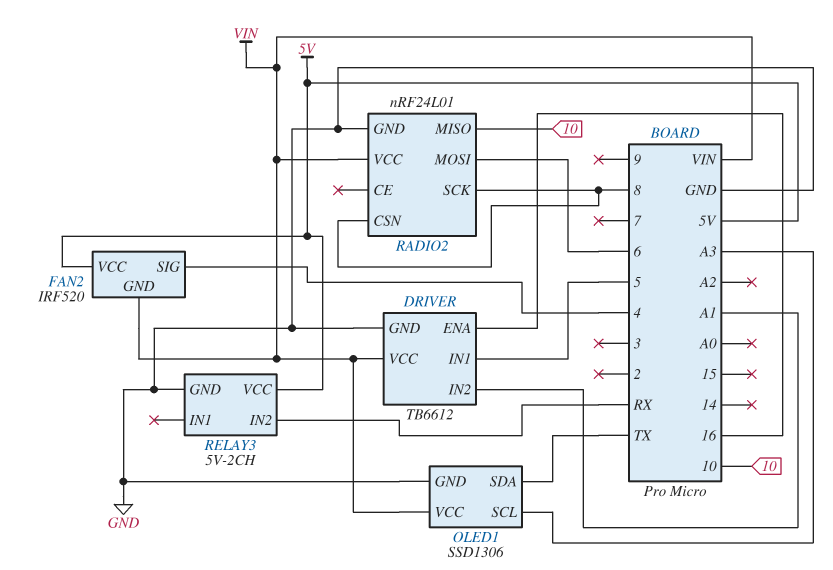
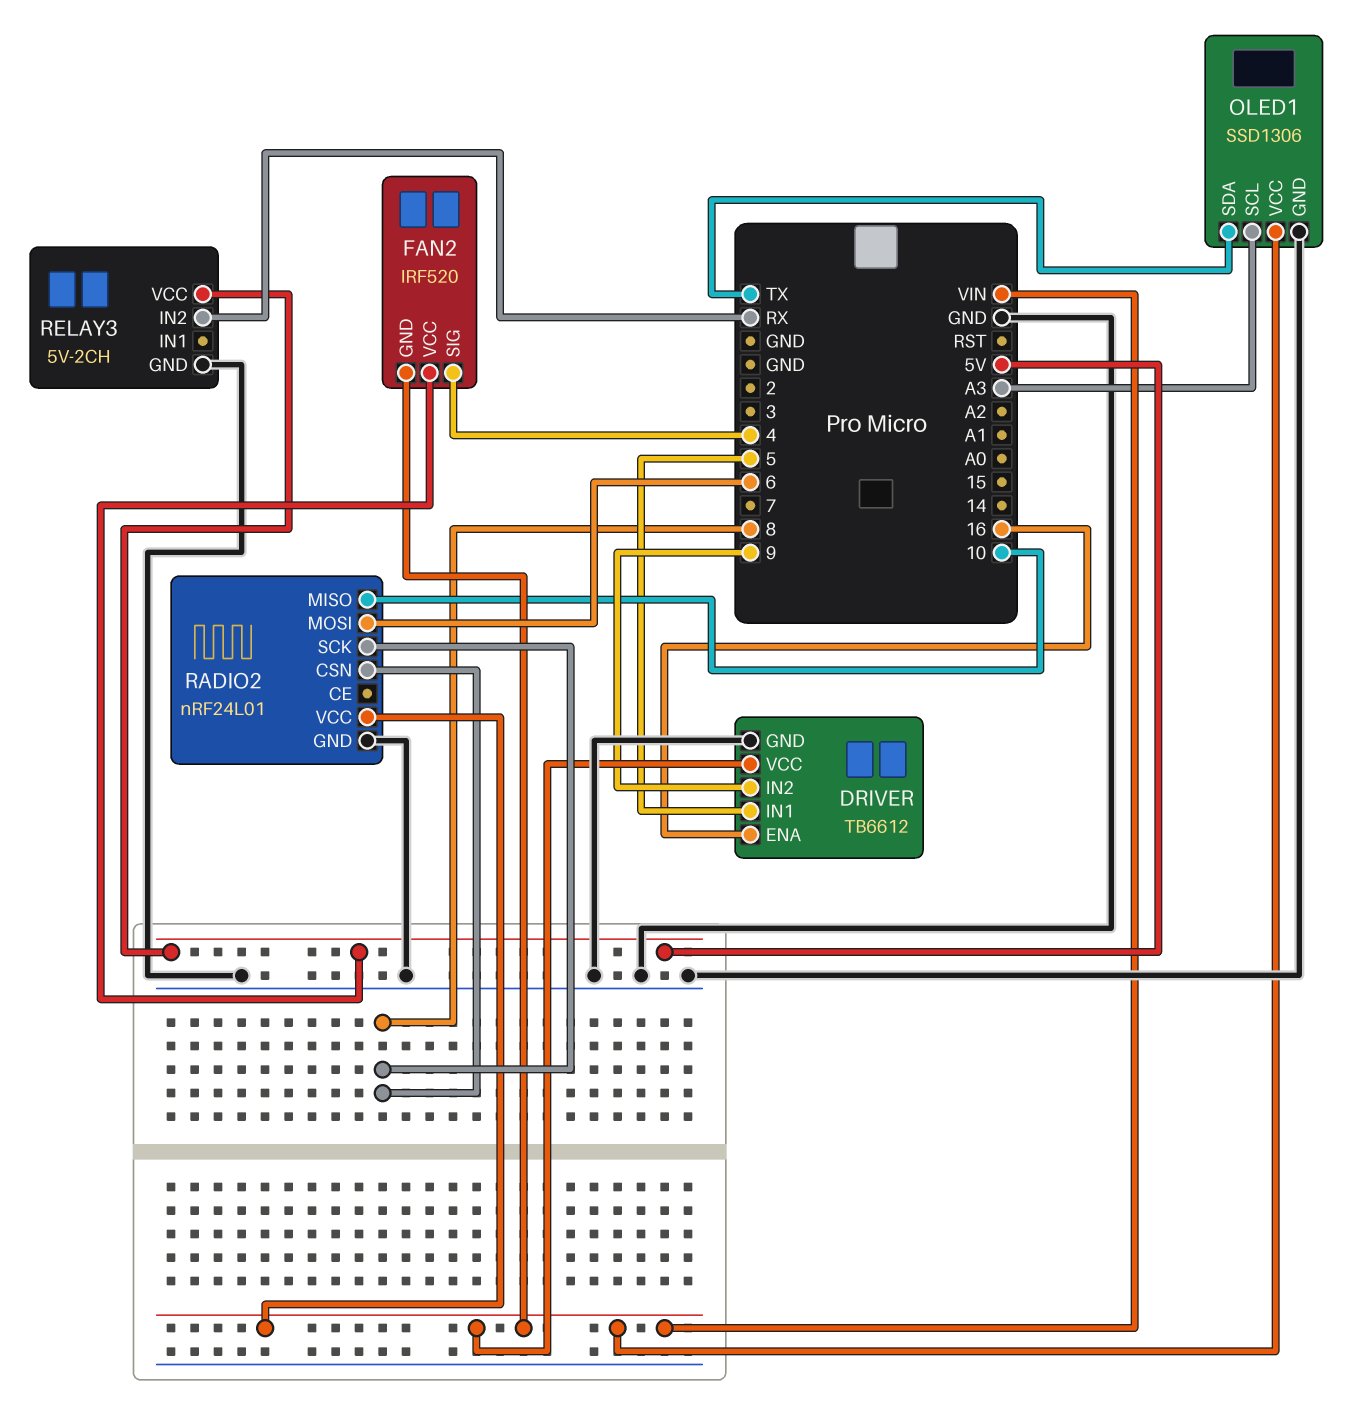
DRIVER pin IN2: A1 -> 9

